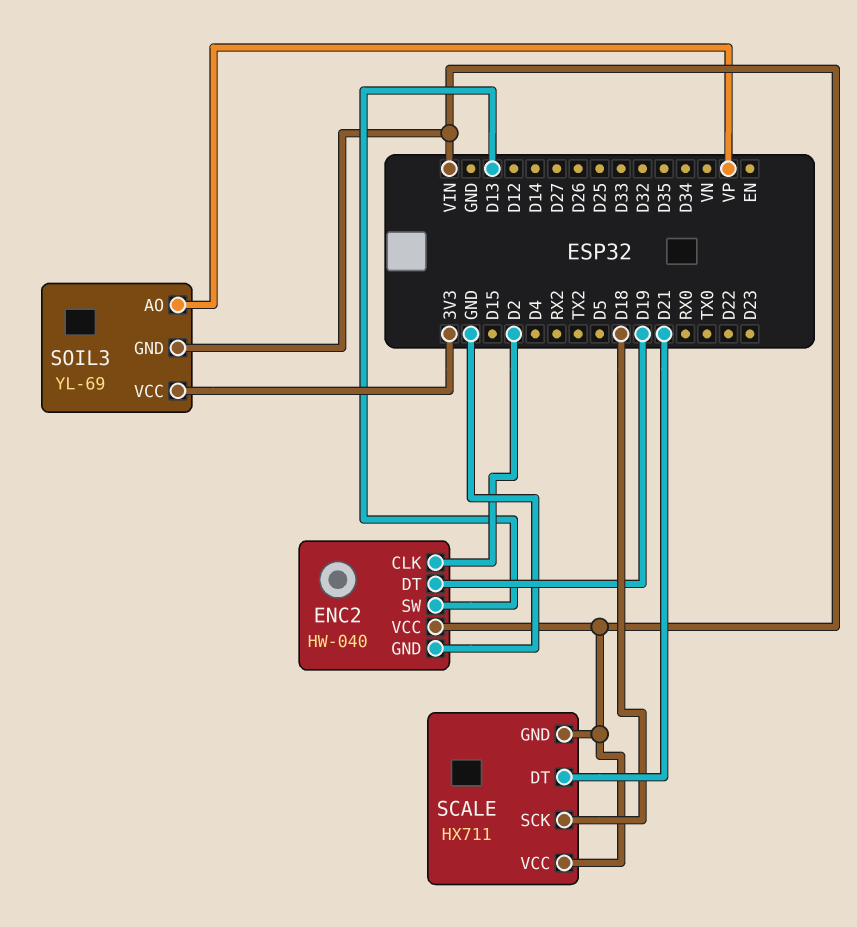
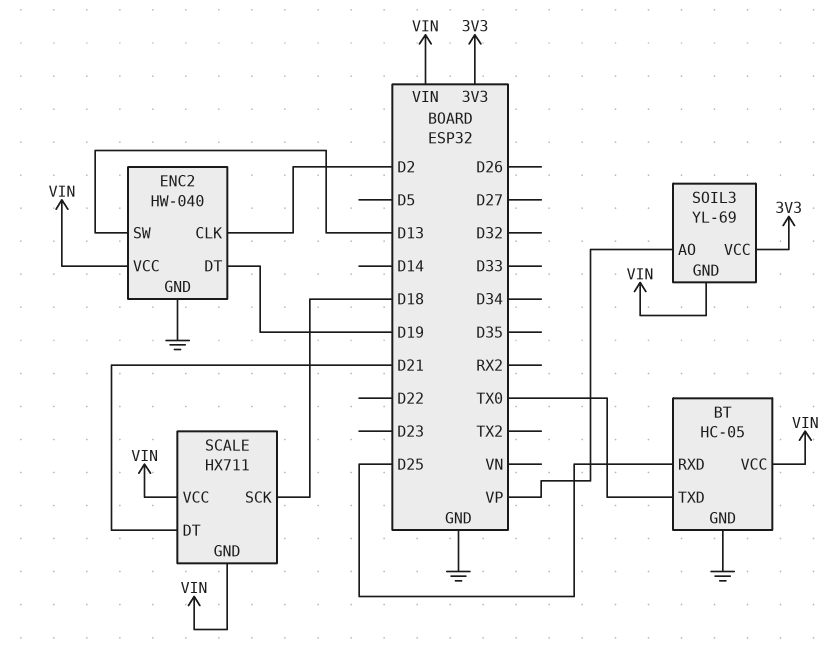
BT: none -> HC-05
BT pin GND: none -> GND
BT pin RXD: none -> D25
BT pin TXD: none -> TX0
BT pin VCC: none -> VIN

